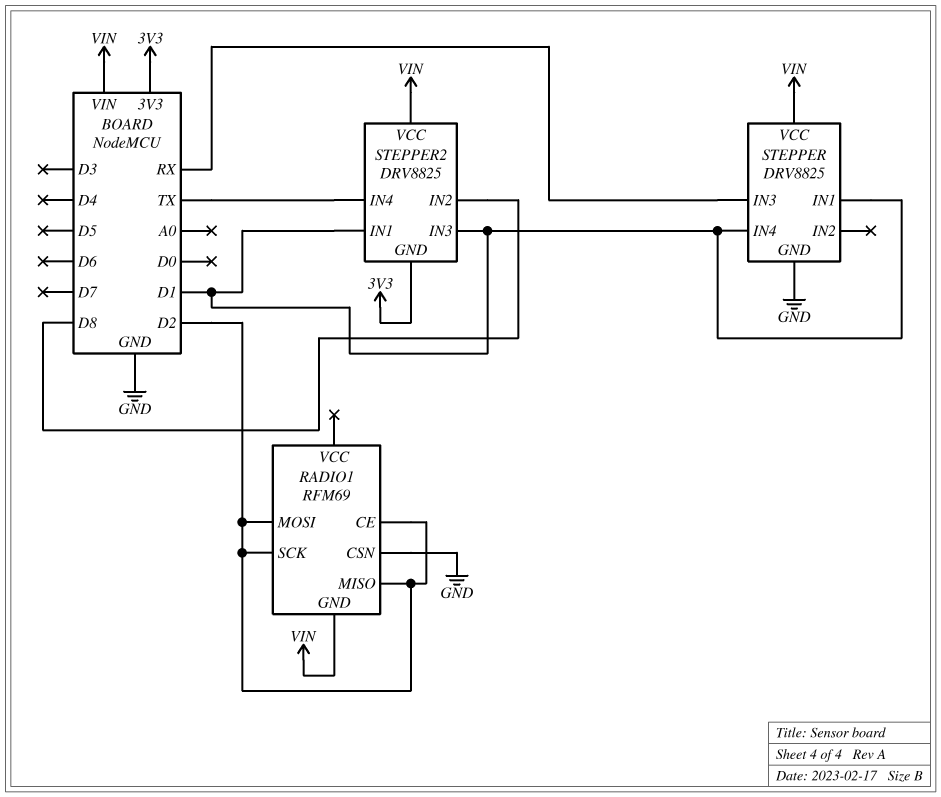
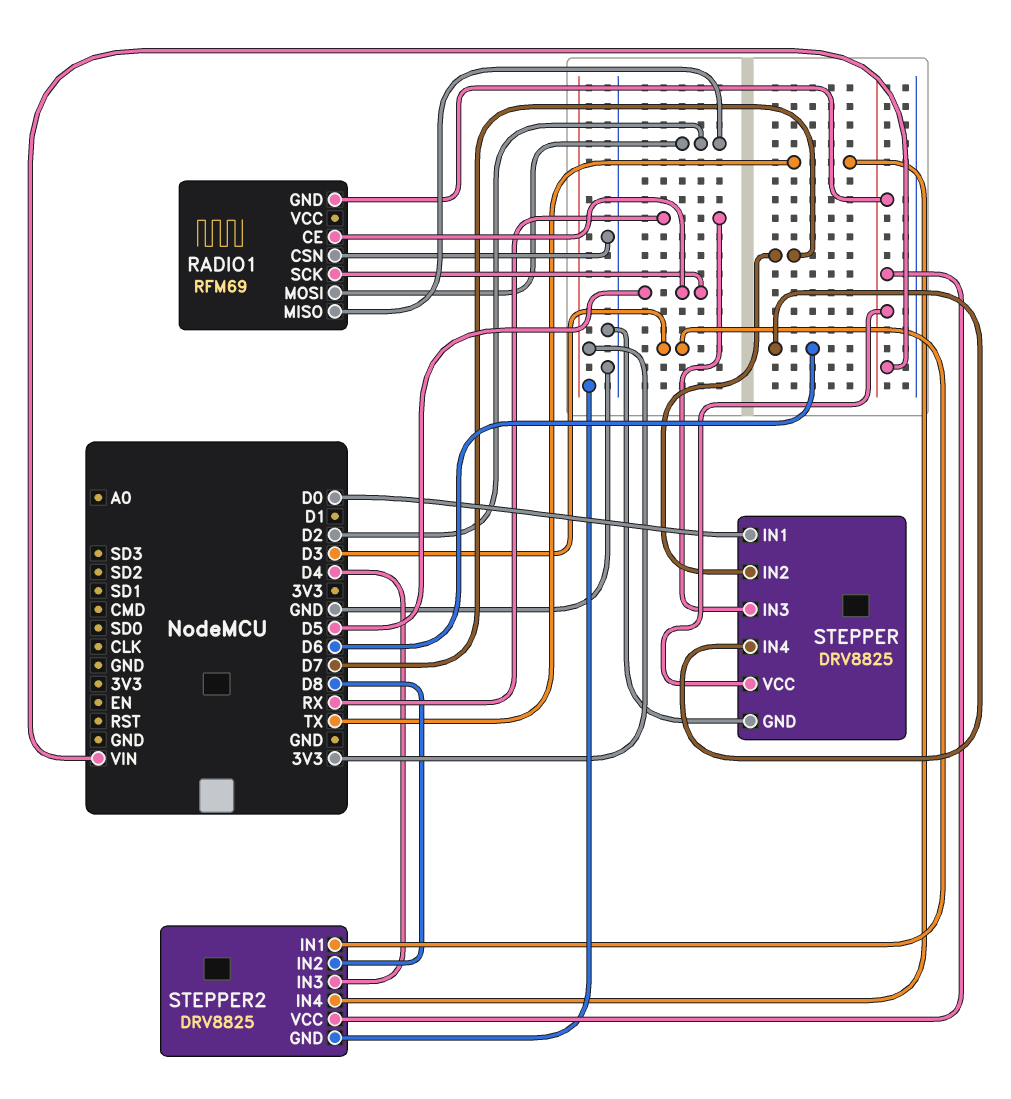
RADIO1 pin CE: D2 -> D5
RADIO1 pin SCK: D2 -> D5
STEPPER pin IN1: D1 -> D0
STEPPER pin IN2: none -> D7
STEPPER pin IN4: D1 -> D6
STEPPER2 pin IN1: D1 -> D3
STEPPER2 pin IN3: D1 -> D4

